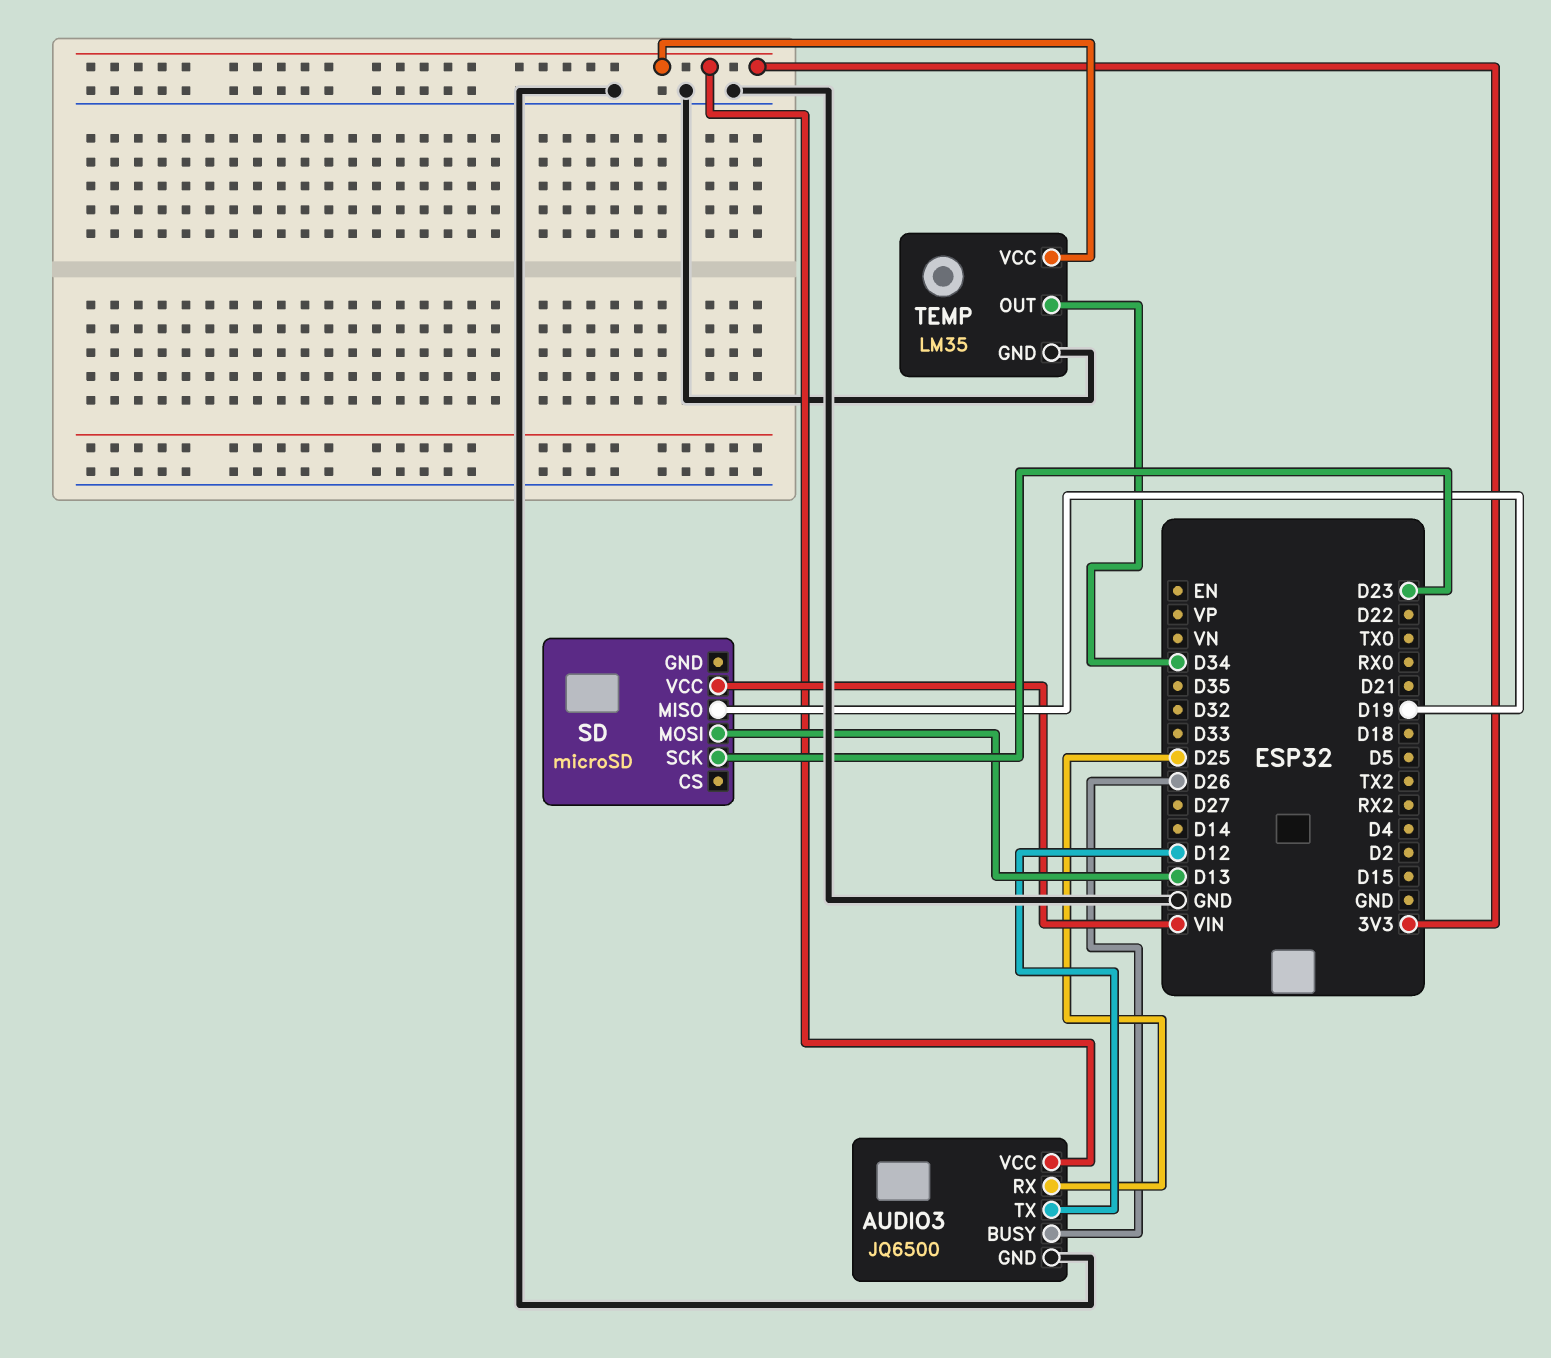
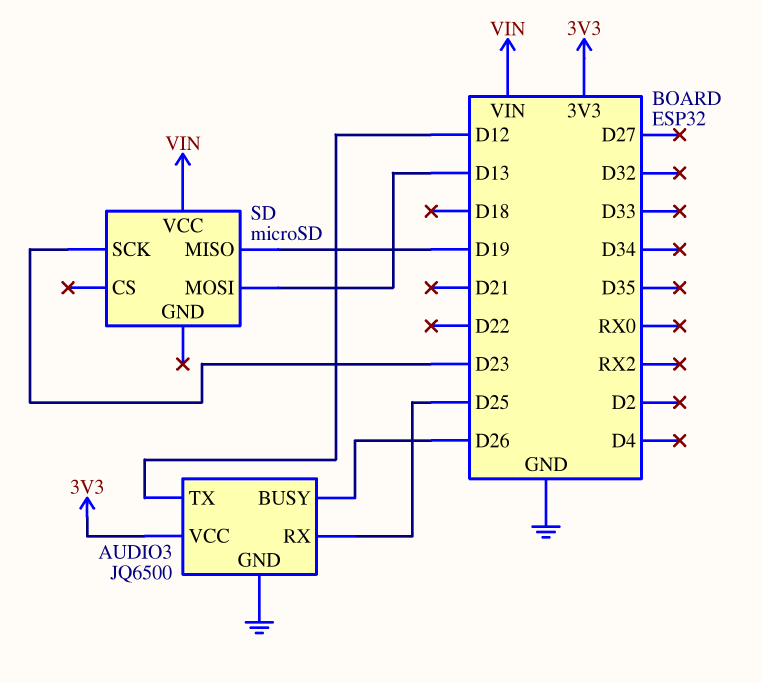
TEMP: LM35 -> none
TEMP pin GND: GND -> none
TEMP pin OUT: D34 -> none
TEMP pin VCC: 3V3 -> none

